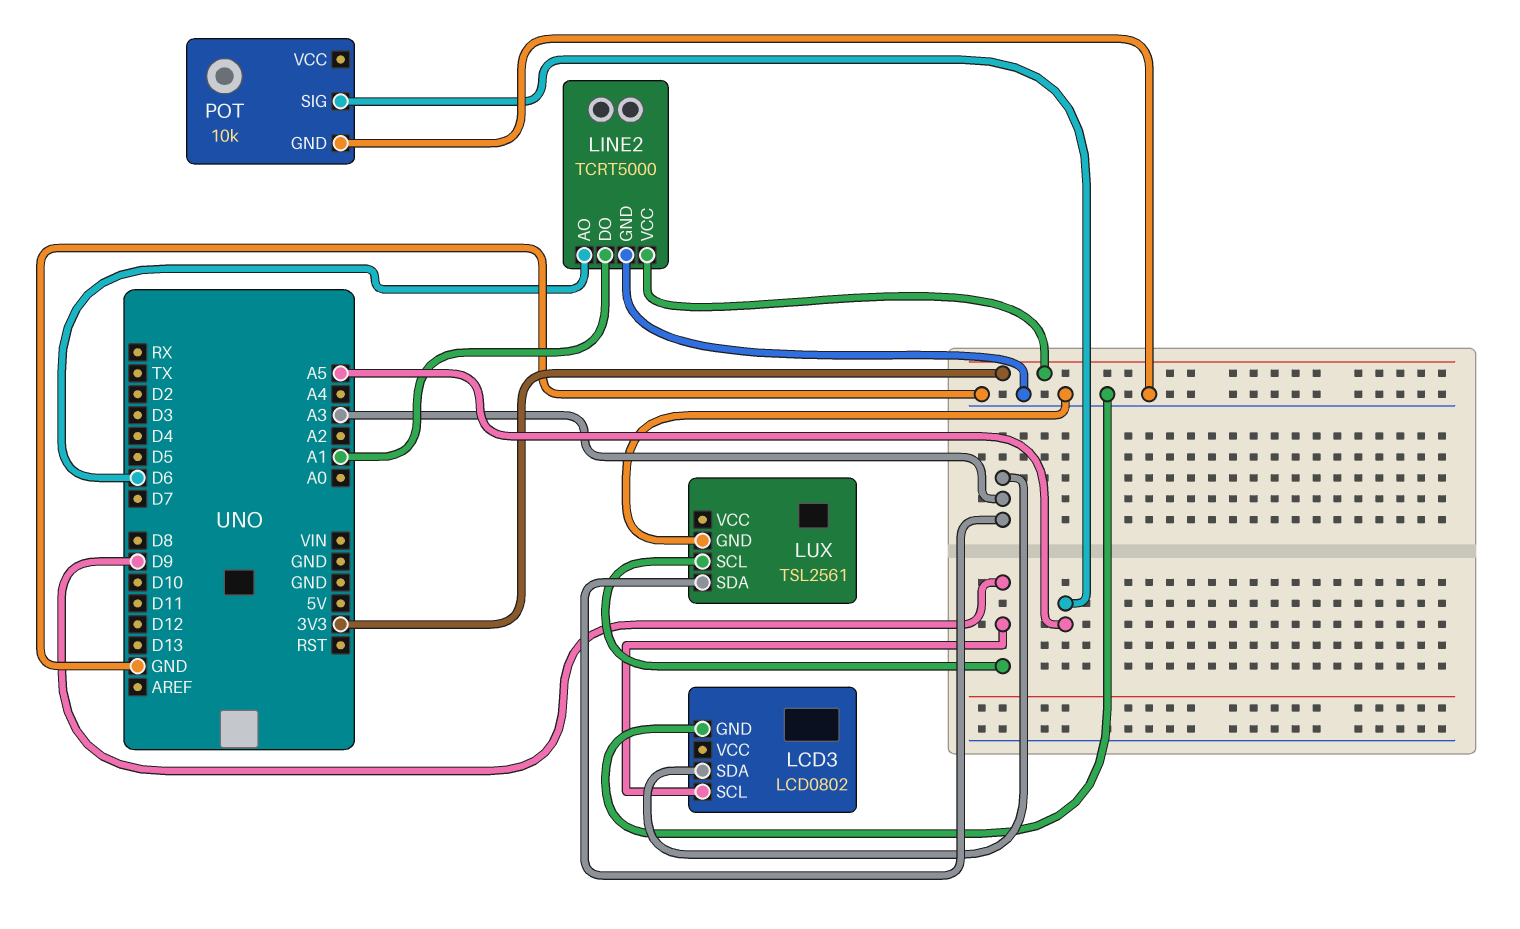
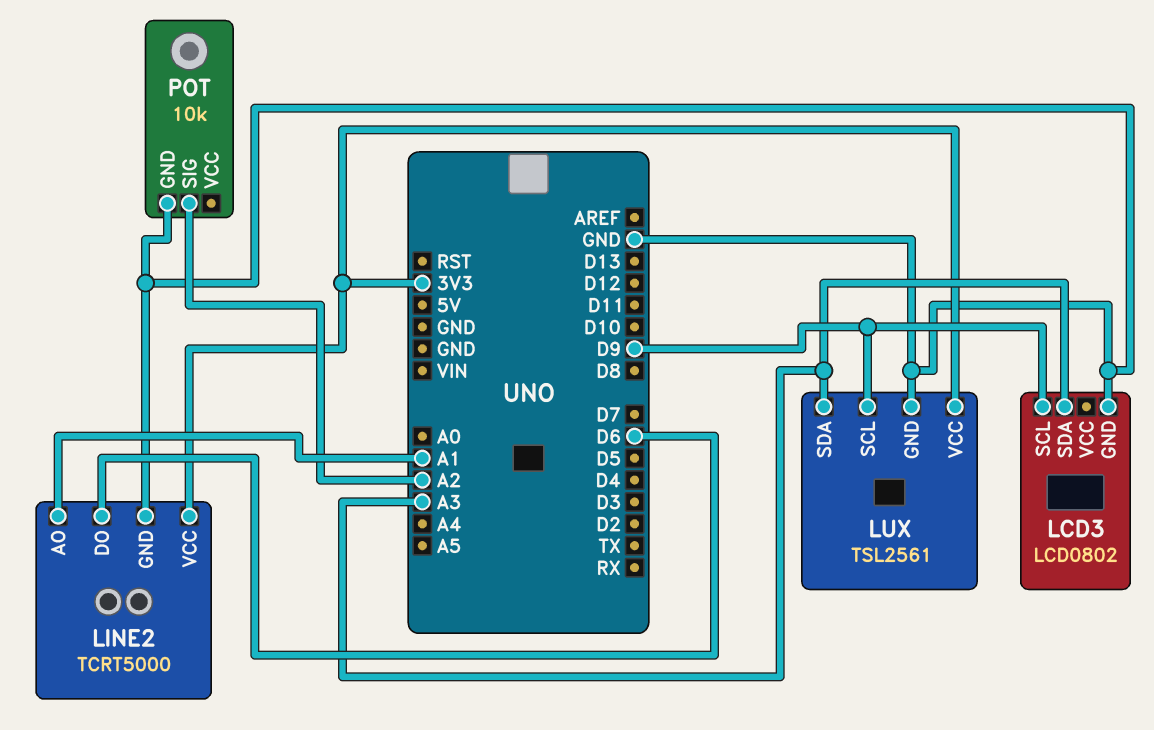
LINE2 pin AO: D6 -> A1
LINE2 pin DO: A1 -> D6
LUX pin VCC: none -> 3V3
POT pin SIG: A5 -> A2

